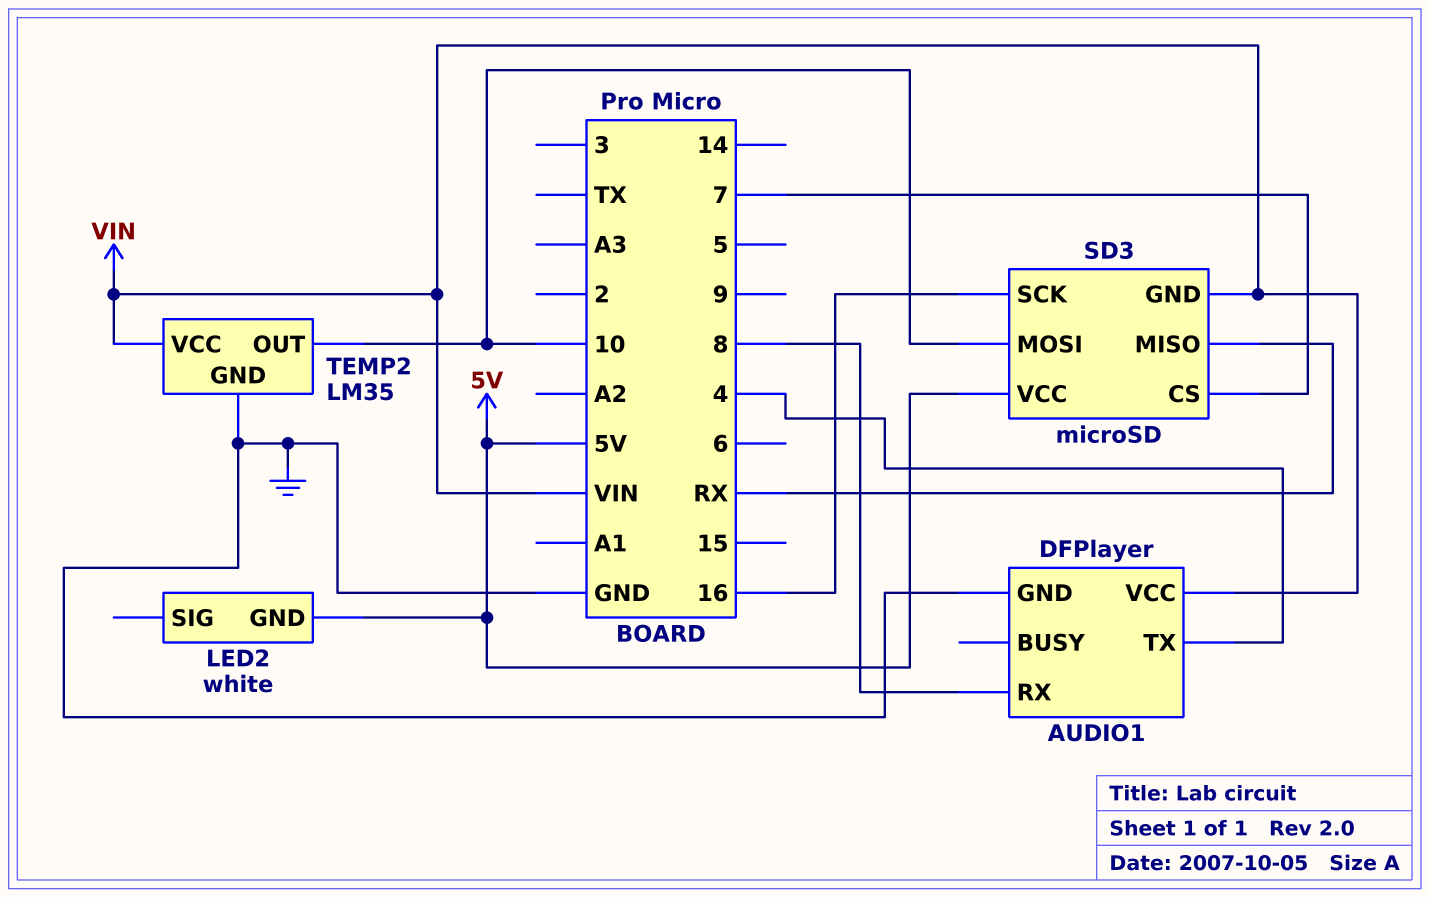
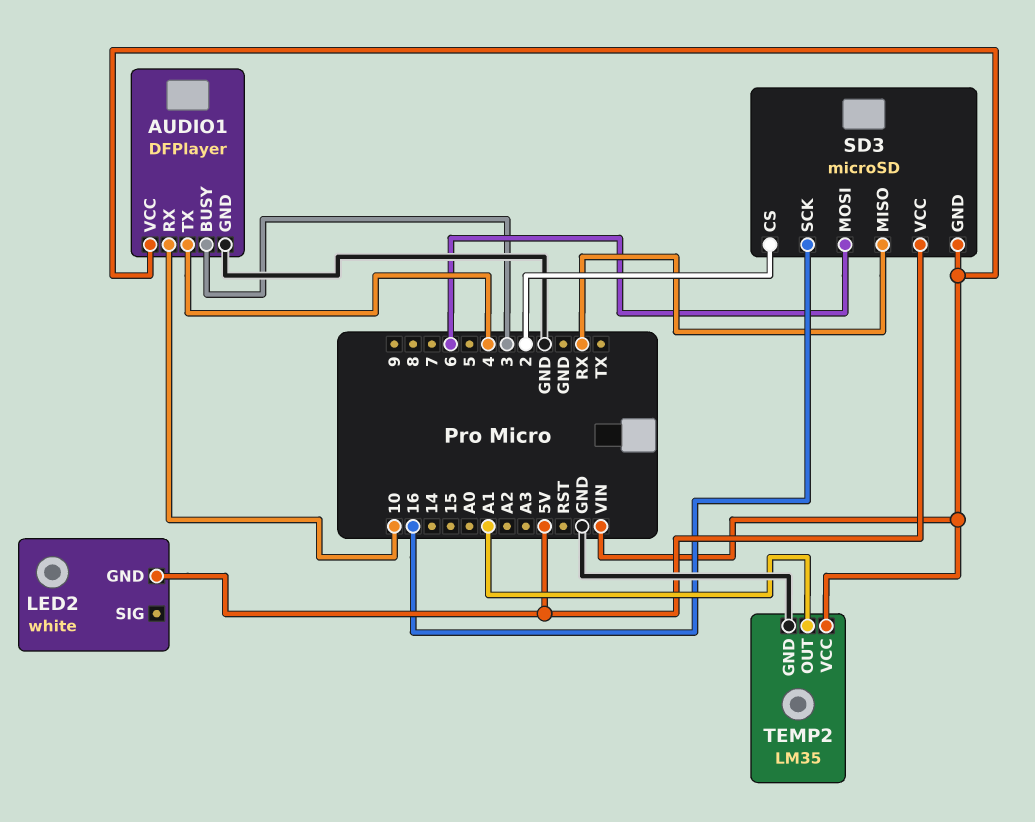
AUDIO1 pin BUSY: none -> 3
AUDIO1 pin RX: 8 -> 10
SD3 pin CS: 7 -> 2
SD3 pin MOSI: 10 -> 6
TEMP2 pin OUT: 10 -> A1

